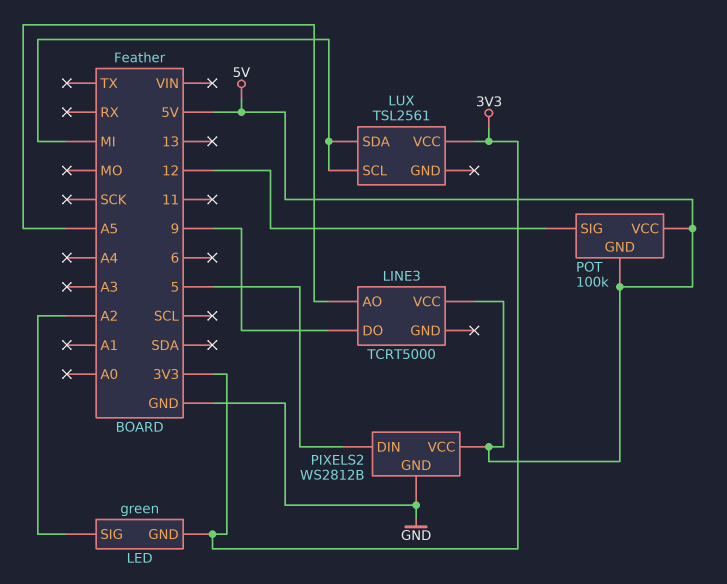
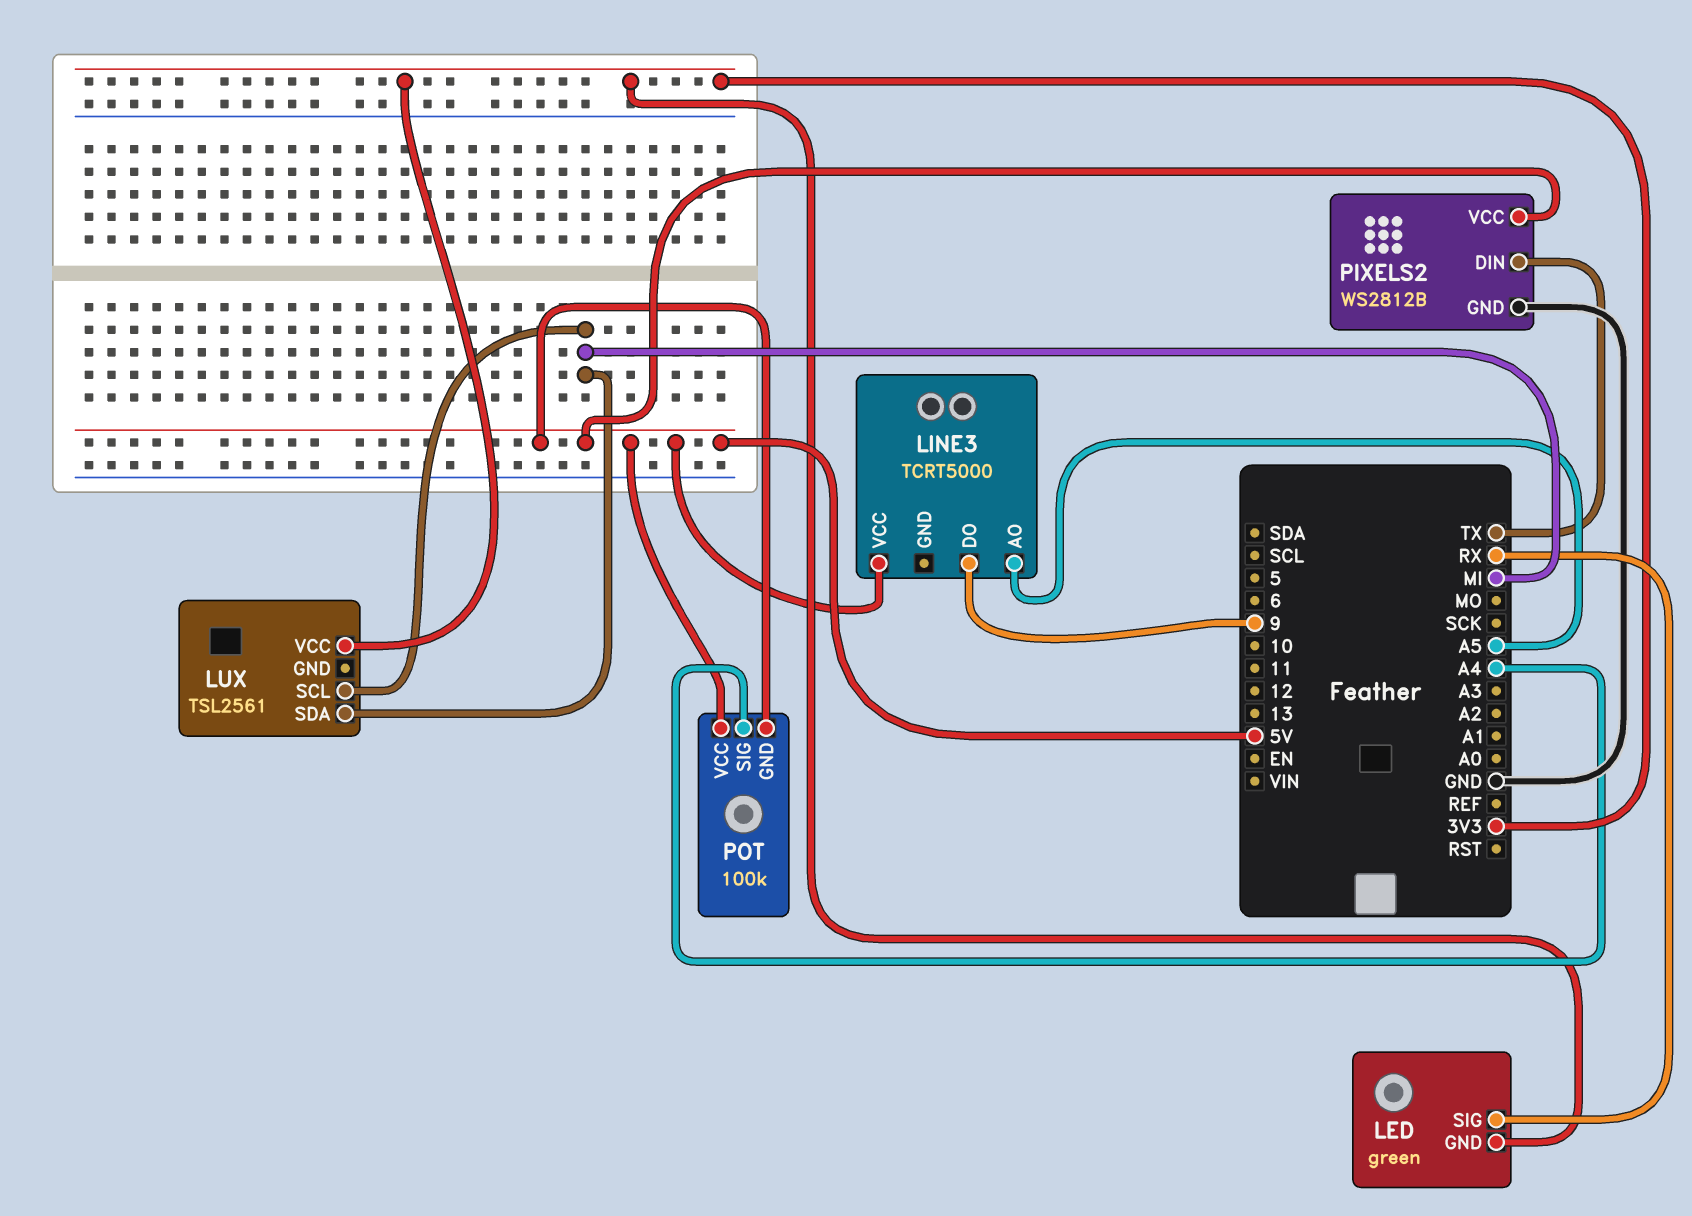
LED pin SIG: A2 -> RX
PIXELS2 pin DIN: 5 -> TX
POT pin SIG: 12 -> A4

